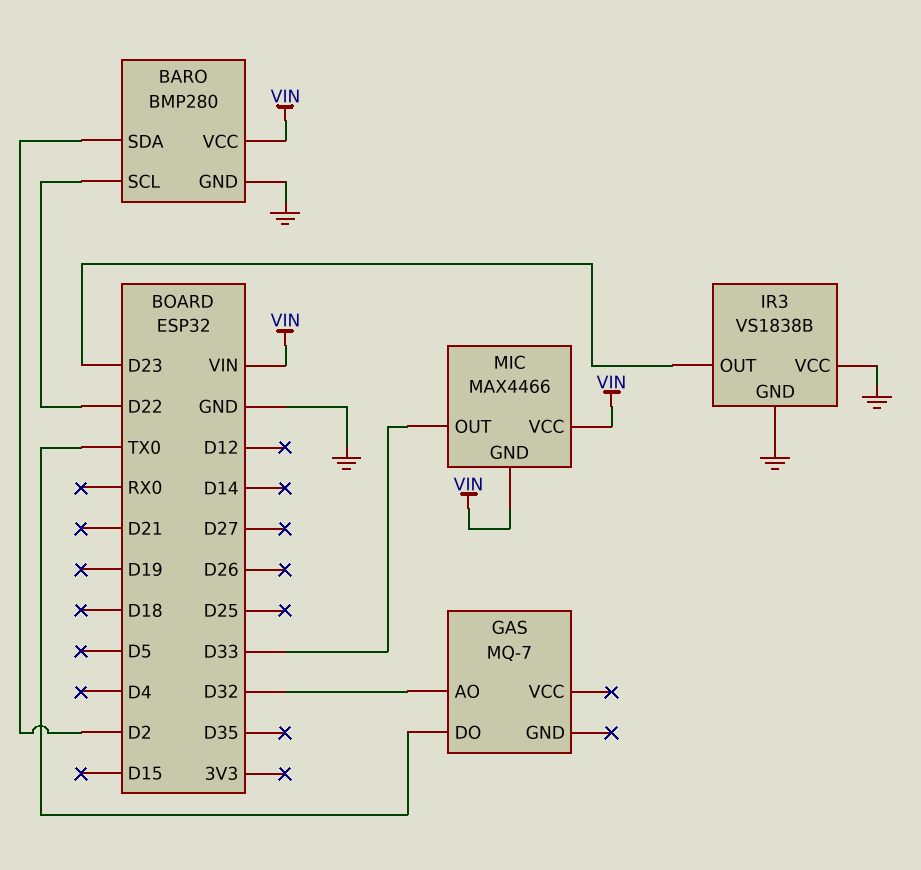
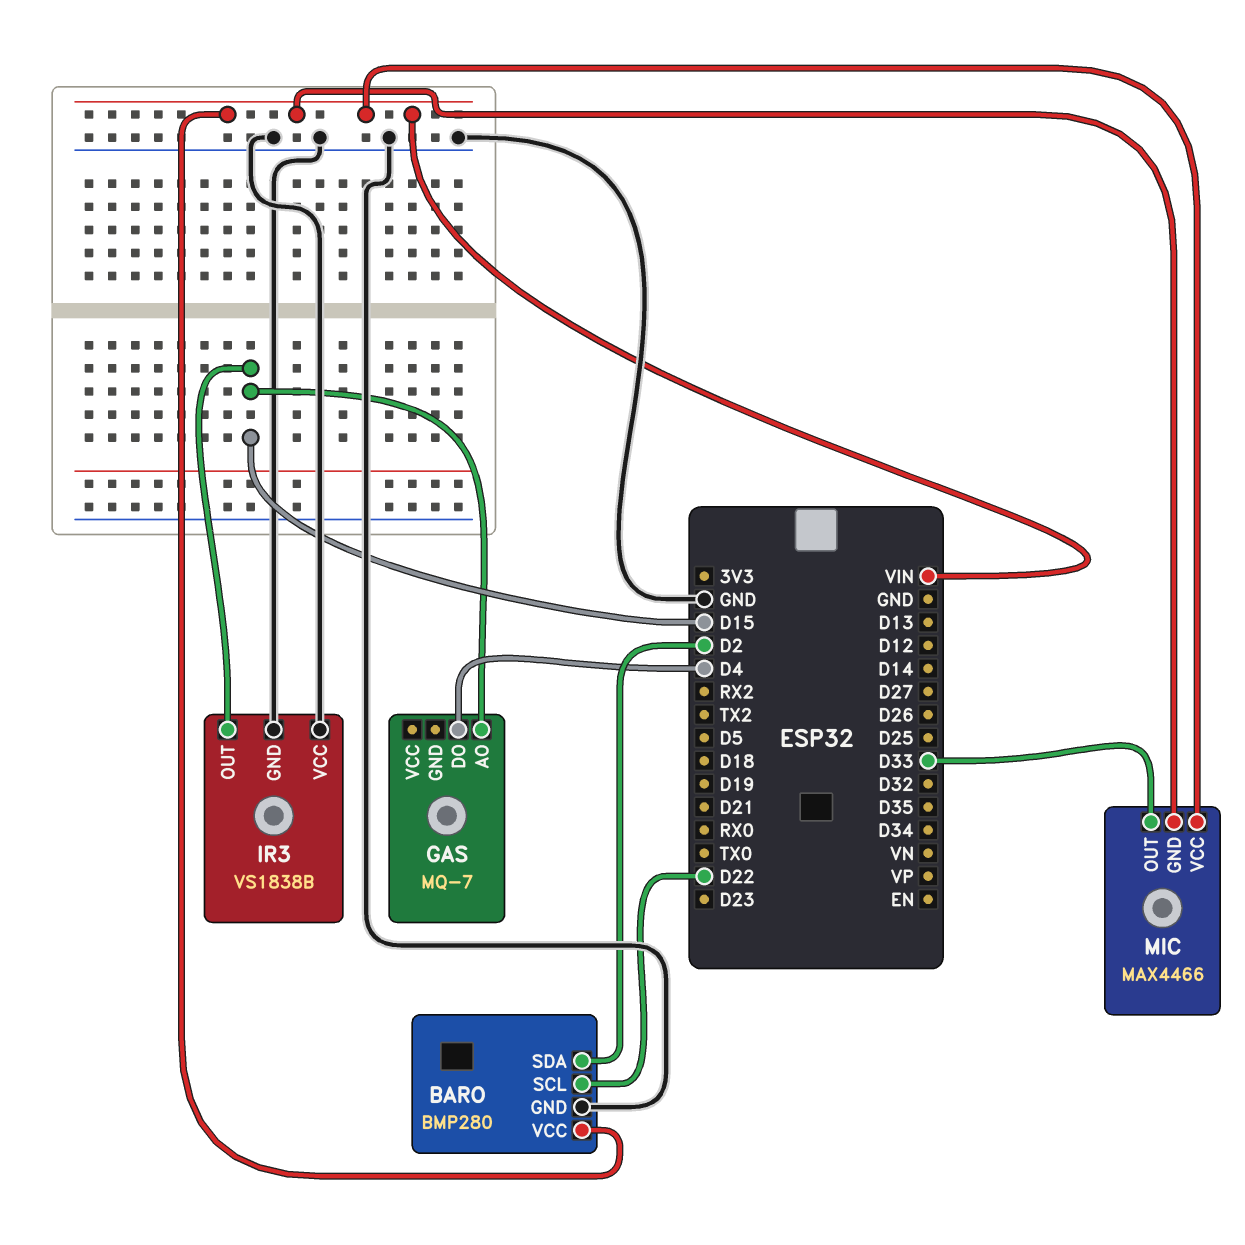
GAS pin AO: D32 -> D15
GAS pin DO: TX0 -> D4
IR3 pin OUT: D23 -> D15

